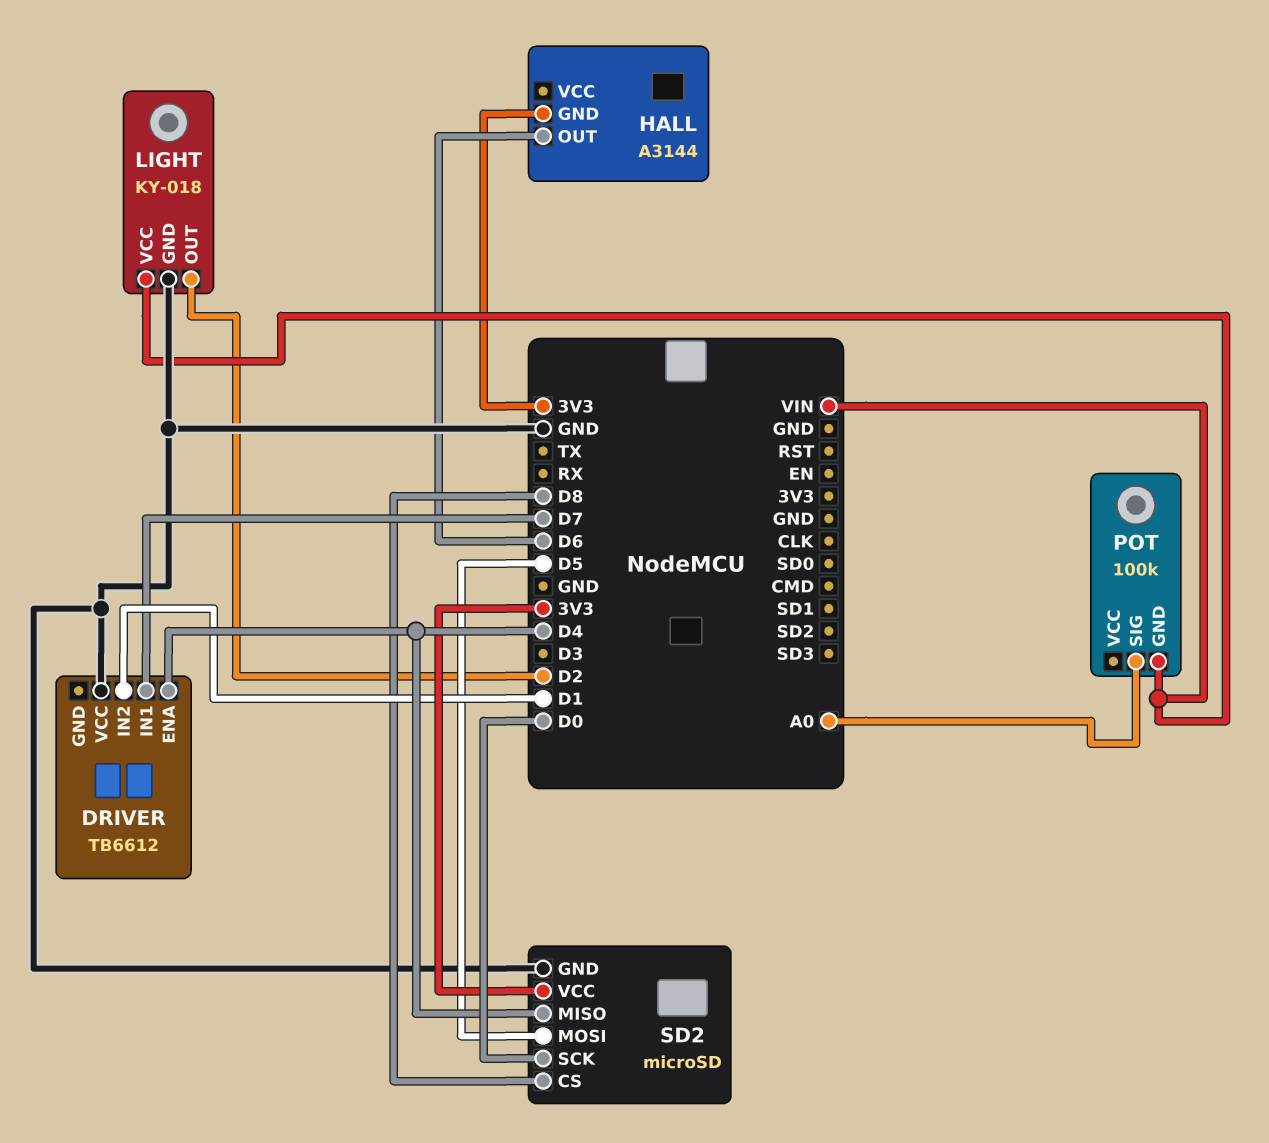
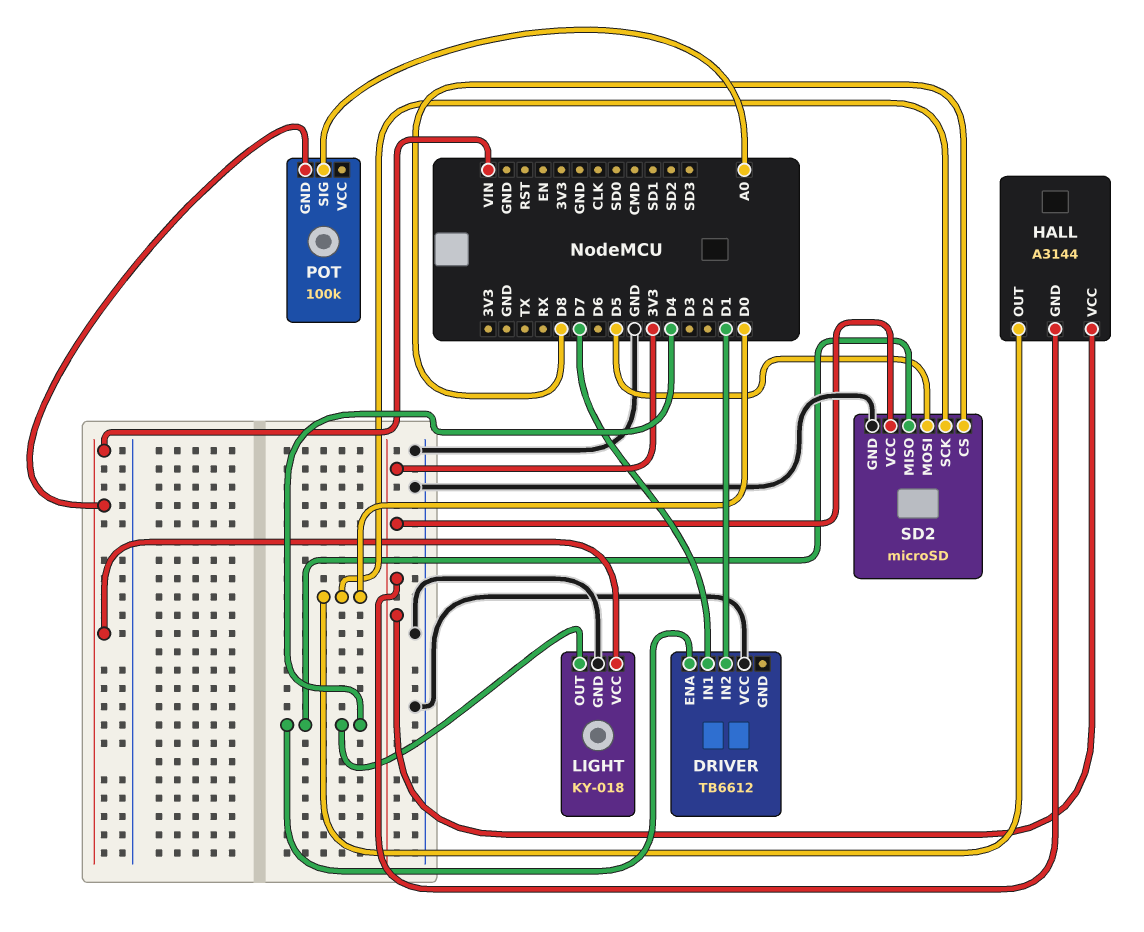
HALL pin OUT: D6 -> D0
HALL pin VCC: none -> 3V3
LIGHT pin OUT: D2 -> D4

